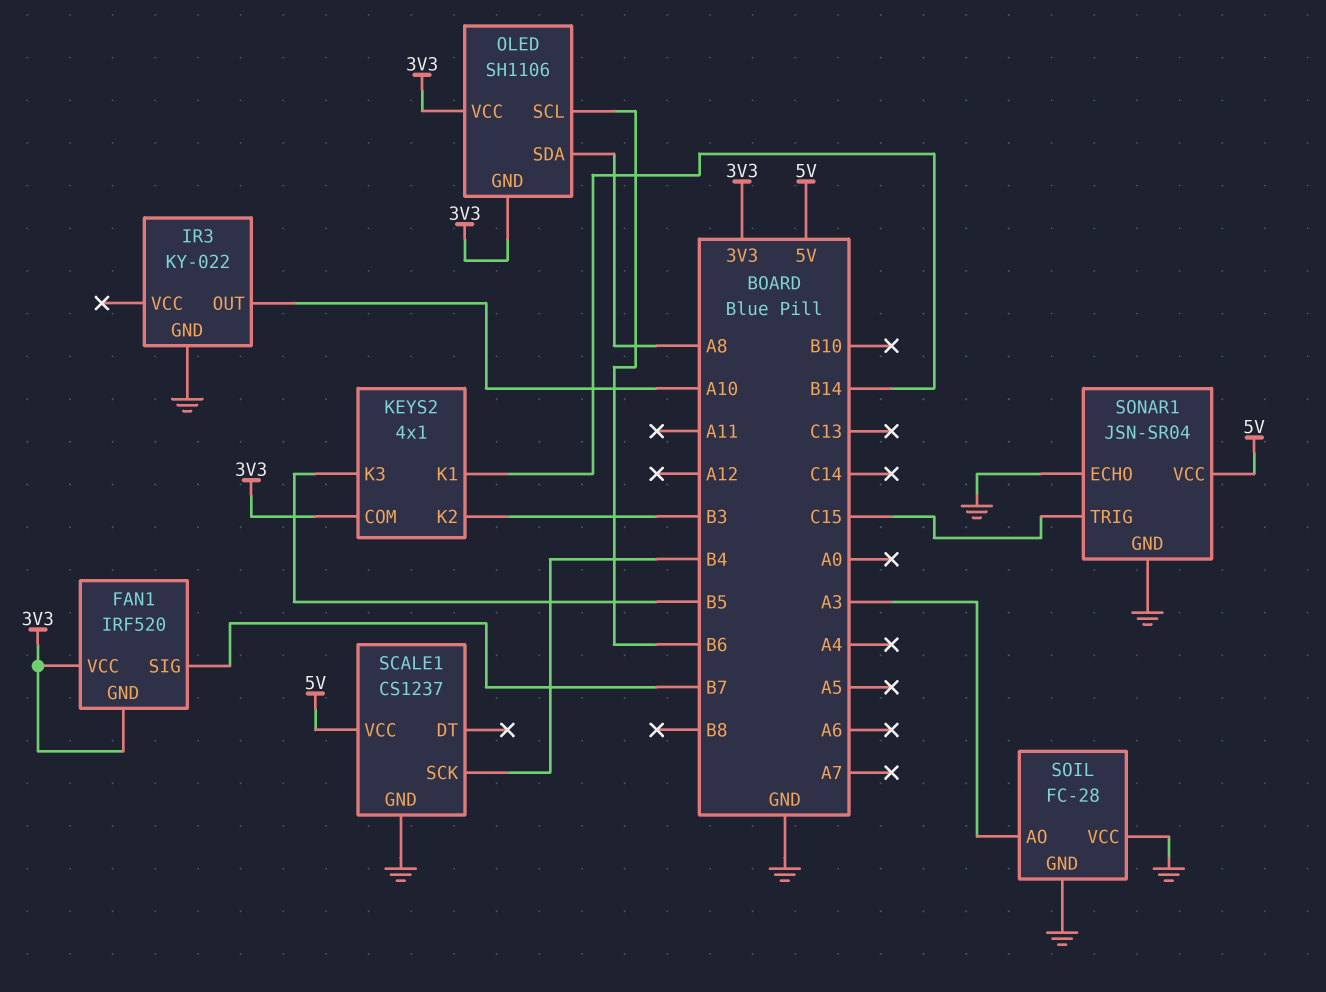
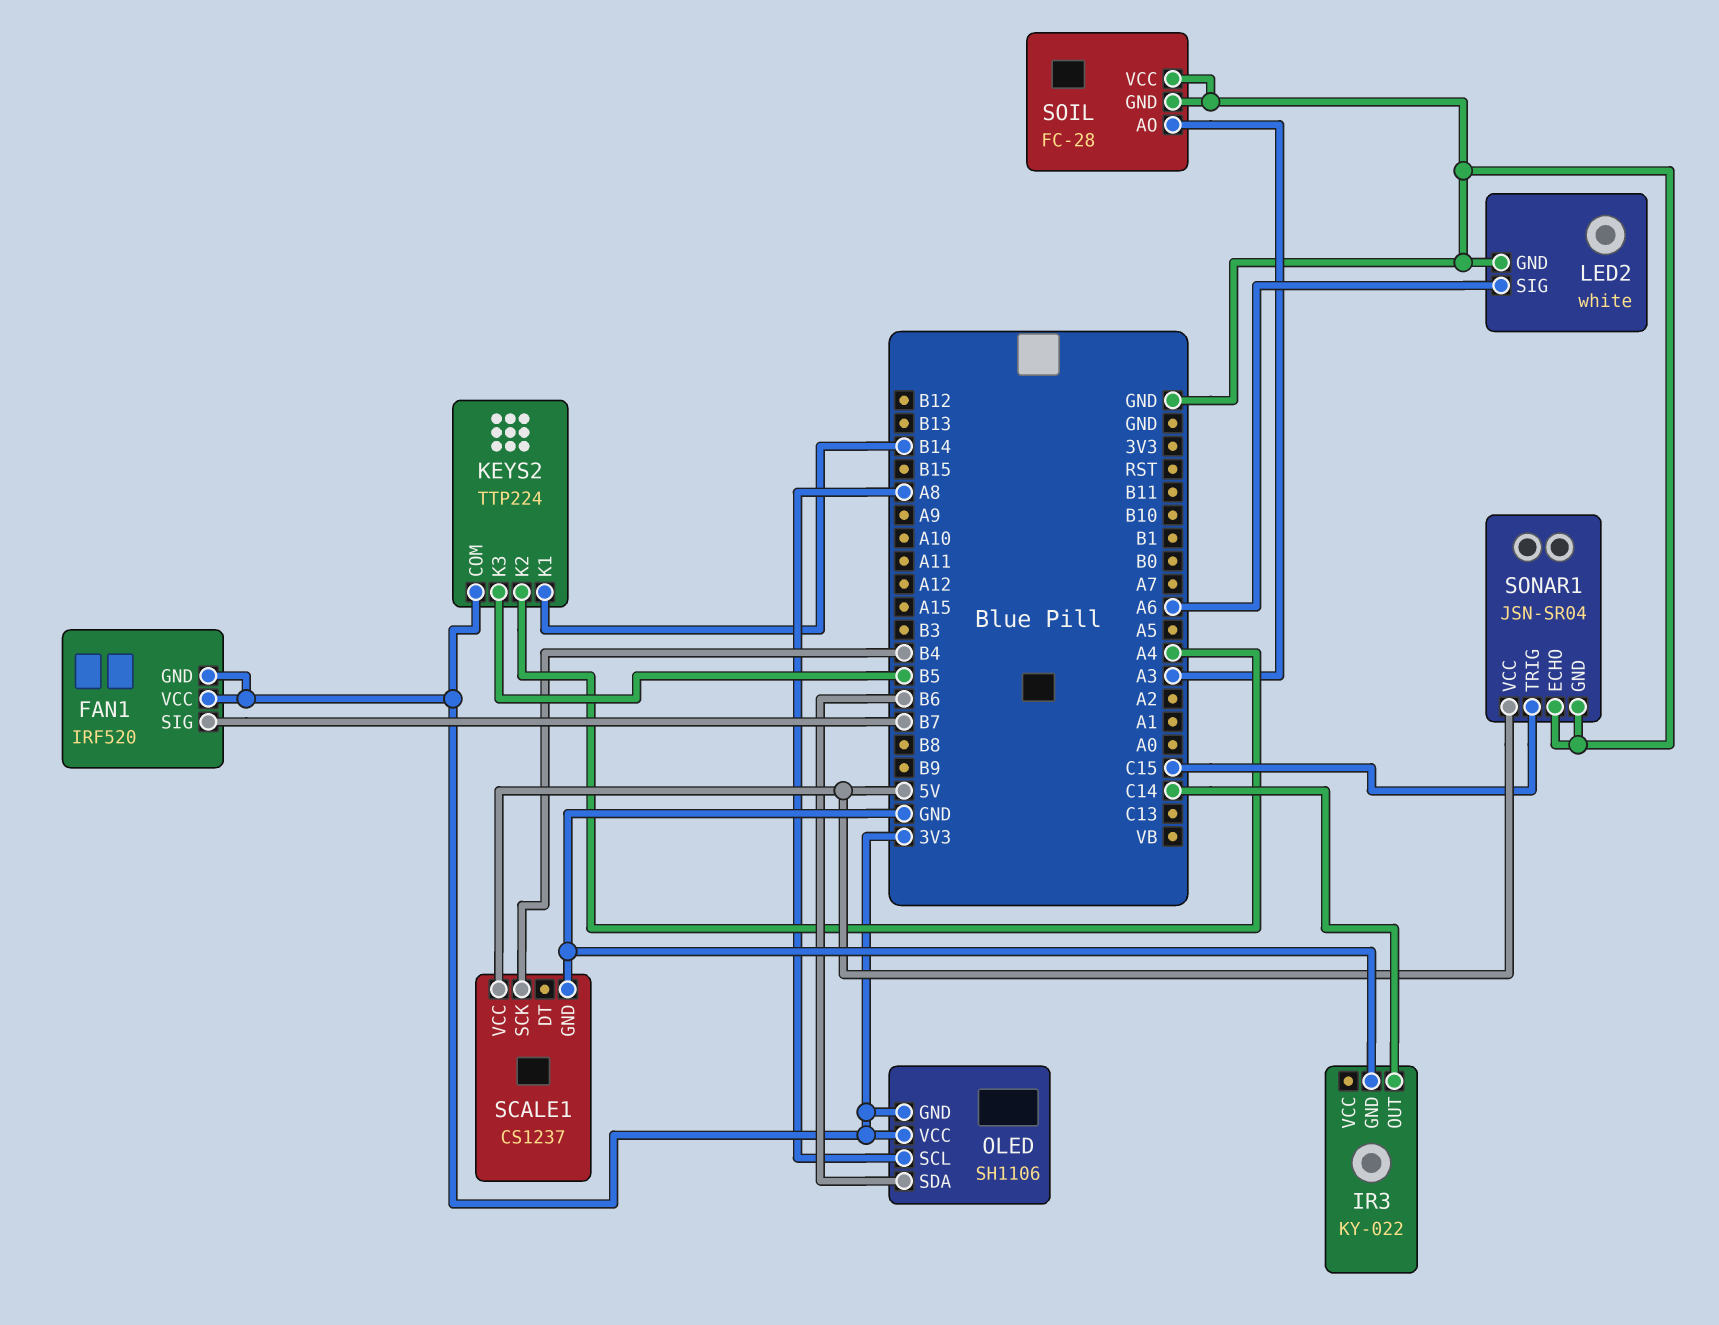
IR3 pin OUT: A10 -> C14
KEYS2: 4x1 -> TTP224
KEYS2 pin K2: B3 -> A4
LED2: none -> white
LED2 pin GND: none -> GND
LED2 pin SIG: none -> A6
OLED pin SCL: B6 -> A8
OLED pin SDA: A8 -> B6

